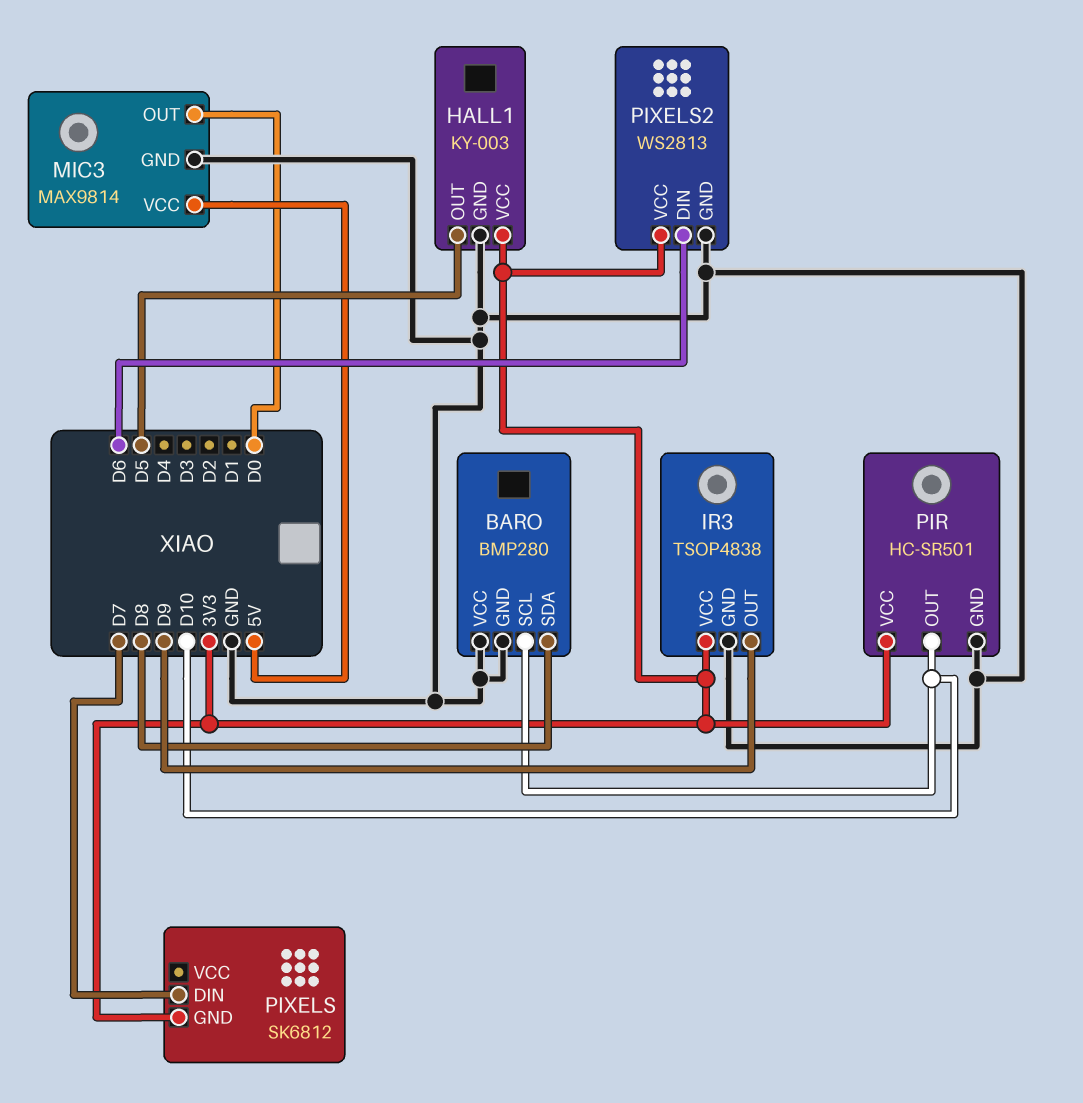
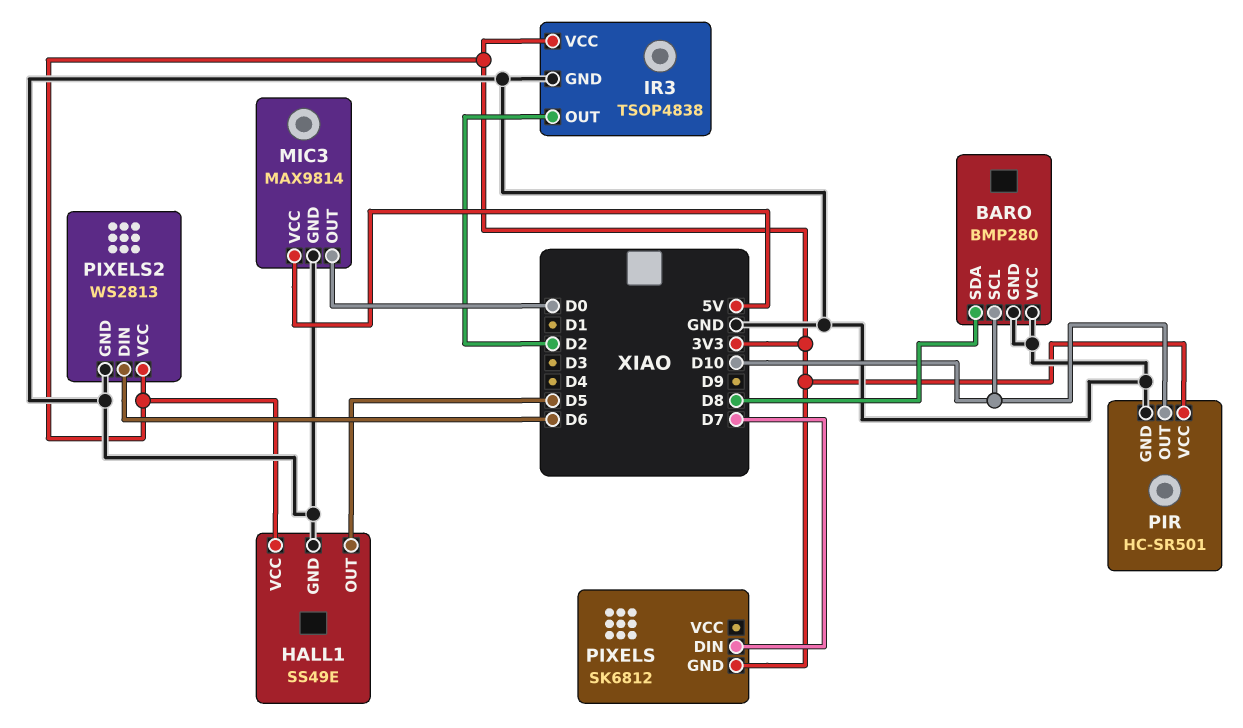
HALL1: KY-003 -> SS49E
IR3 pin OUT: D9 -> D2

